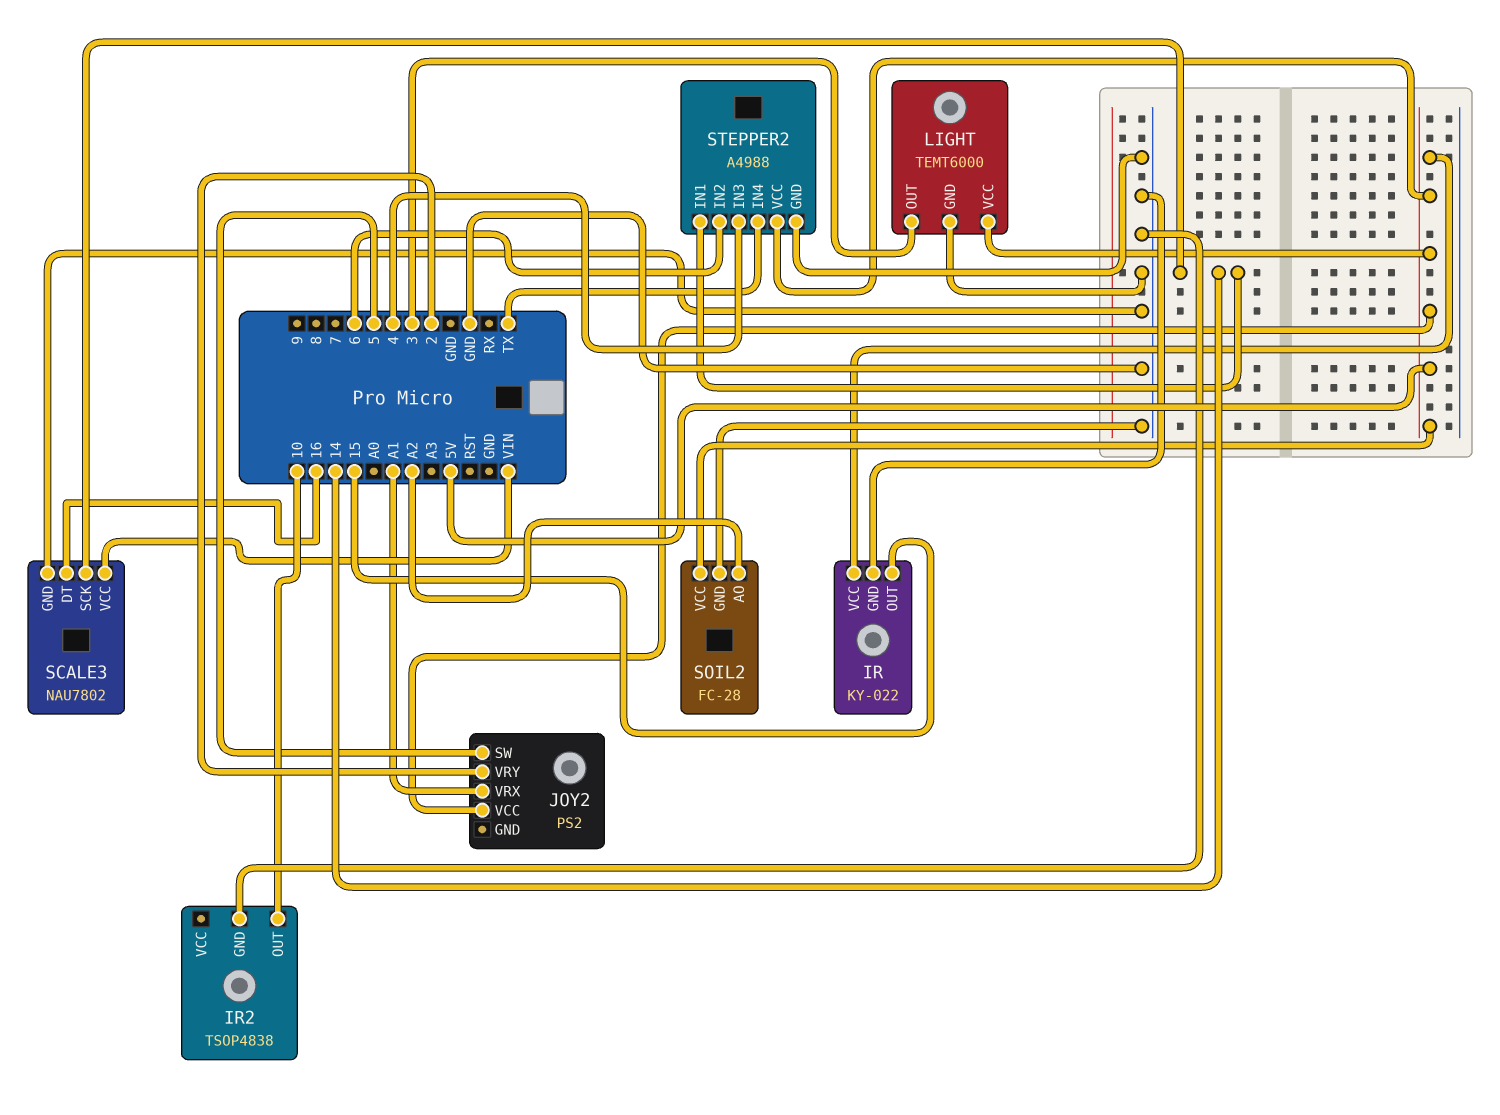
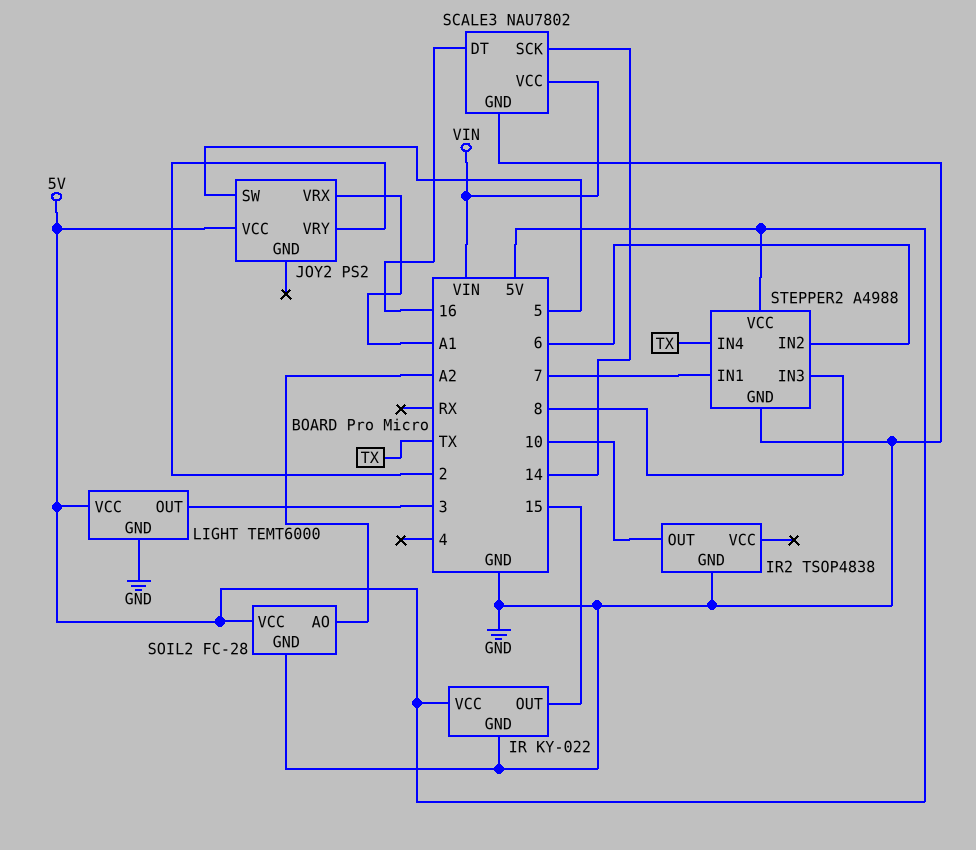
STEPPER2 pin IN1: 14 -> 7
STEPPER2 pin IN3: 4 -> 8

